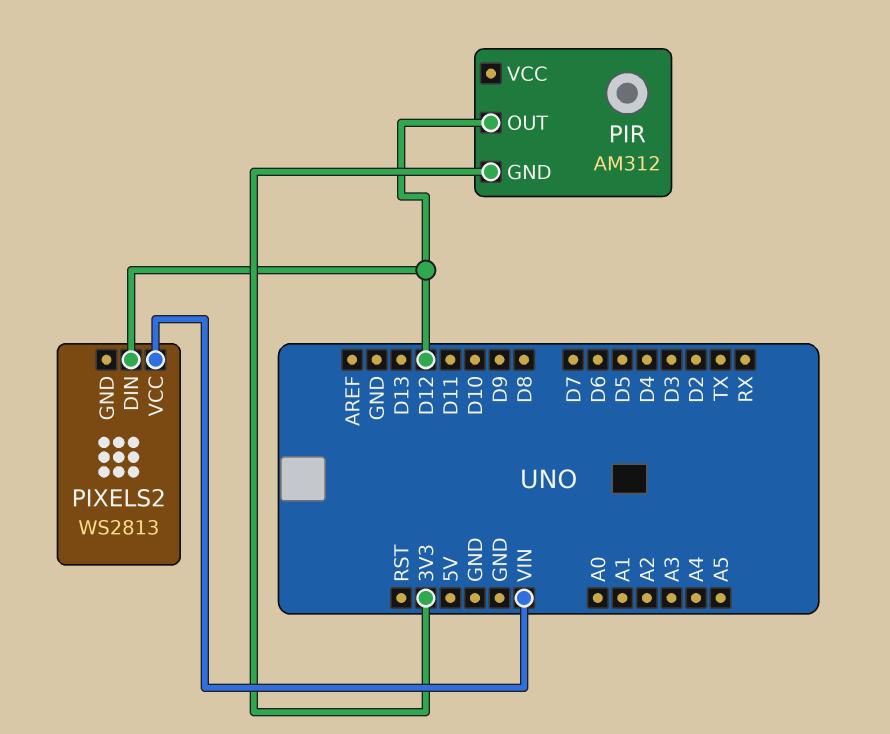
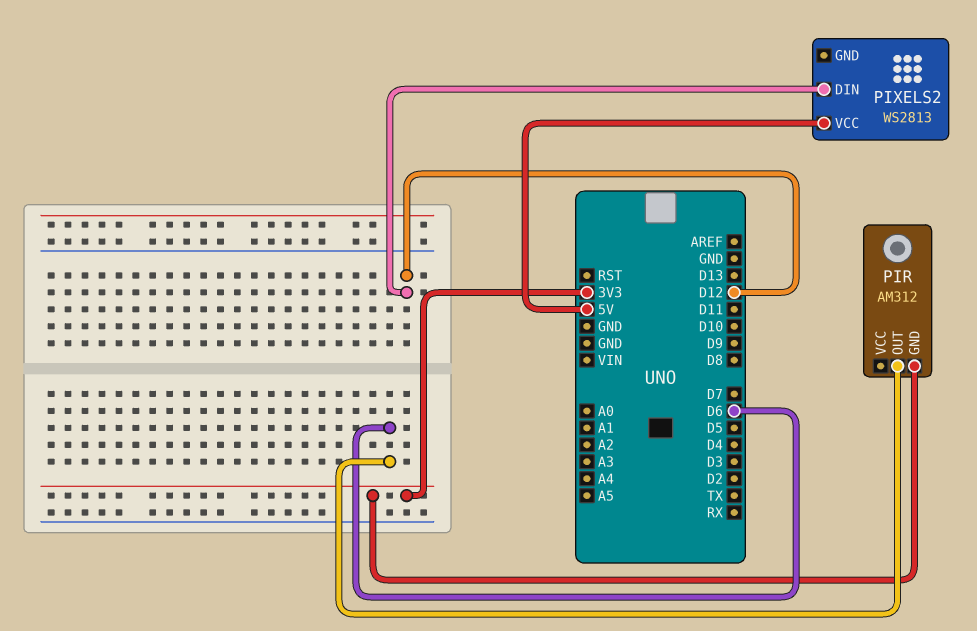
PIR pin OUT: D12 -> D6
PIXELS2 pin VCC: VIN -> 5V

